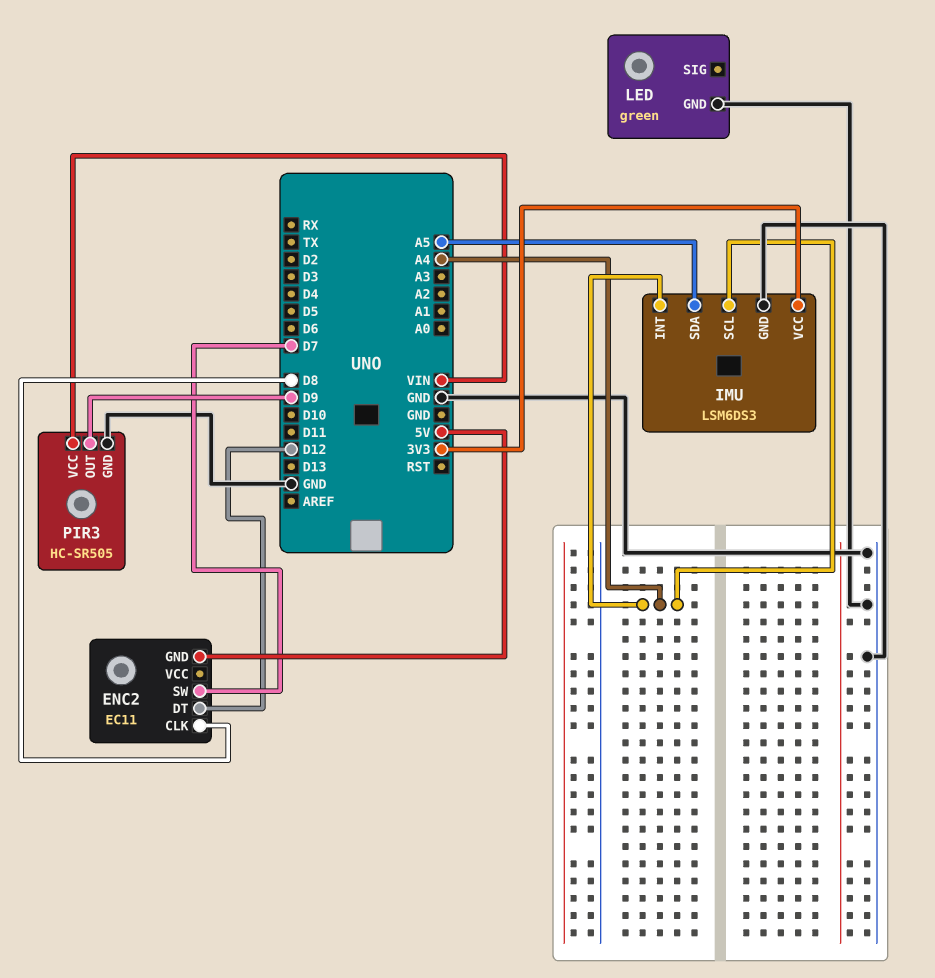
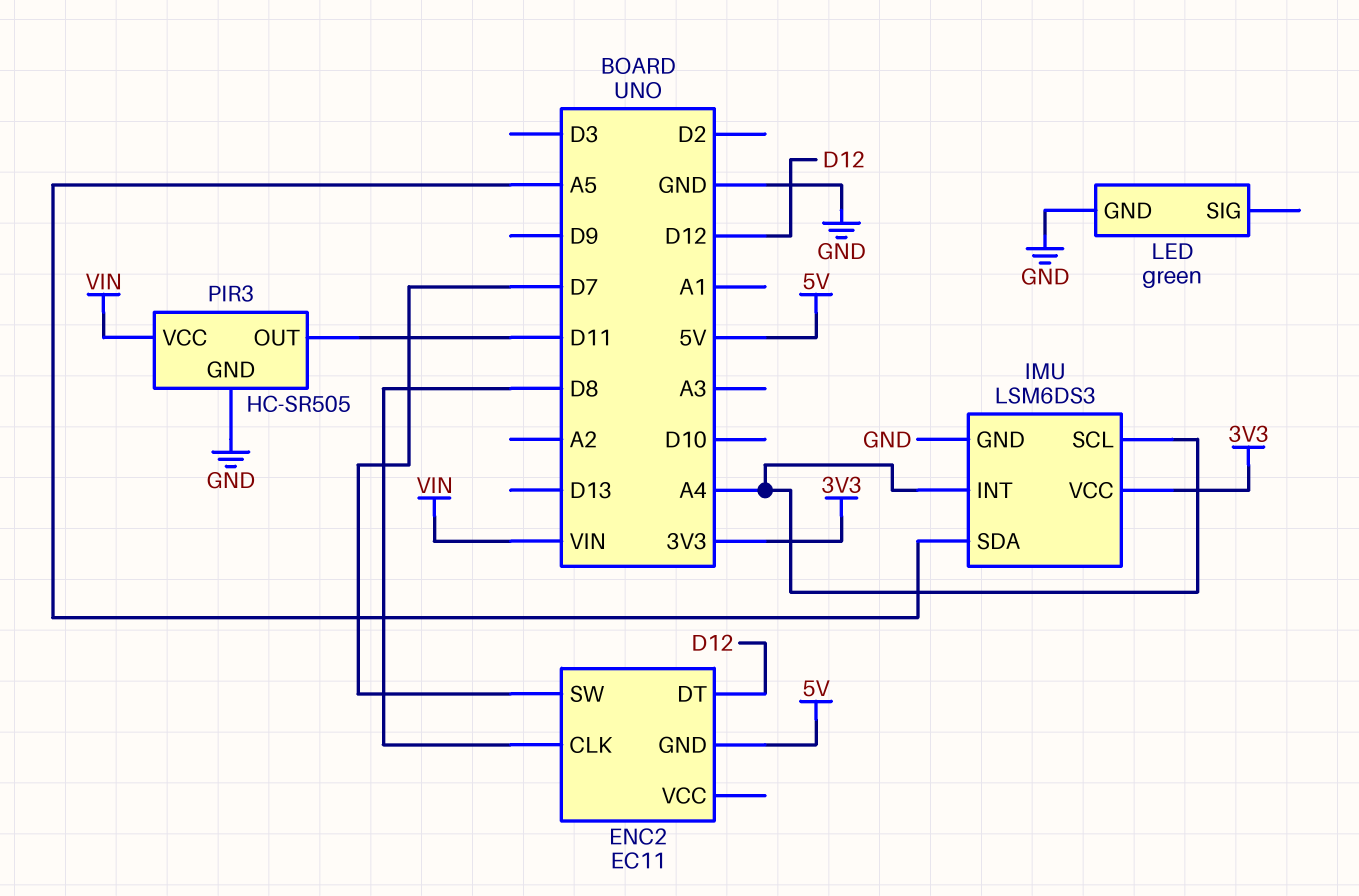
PIR3 pin OUT: D9 -> D11

